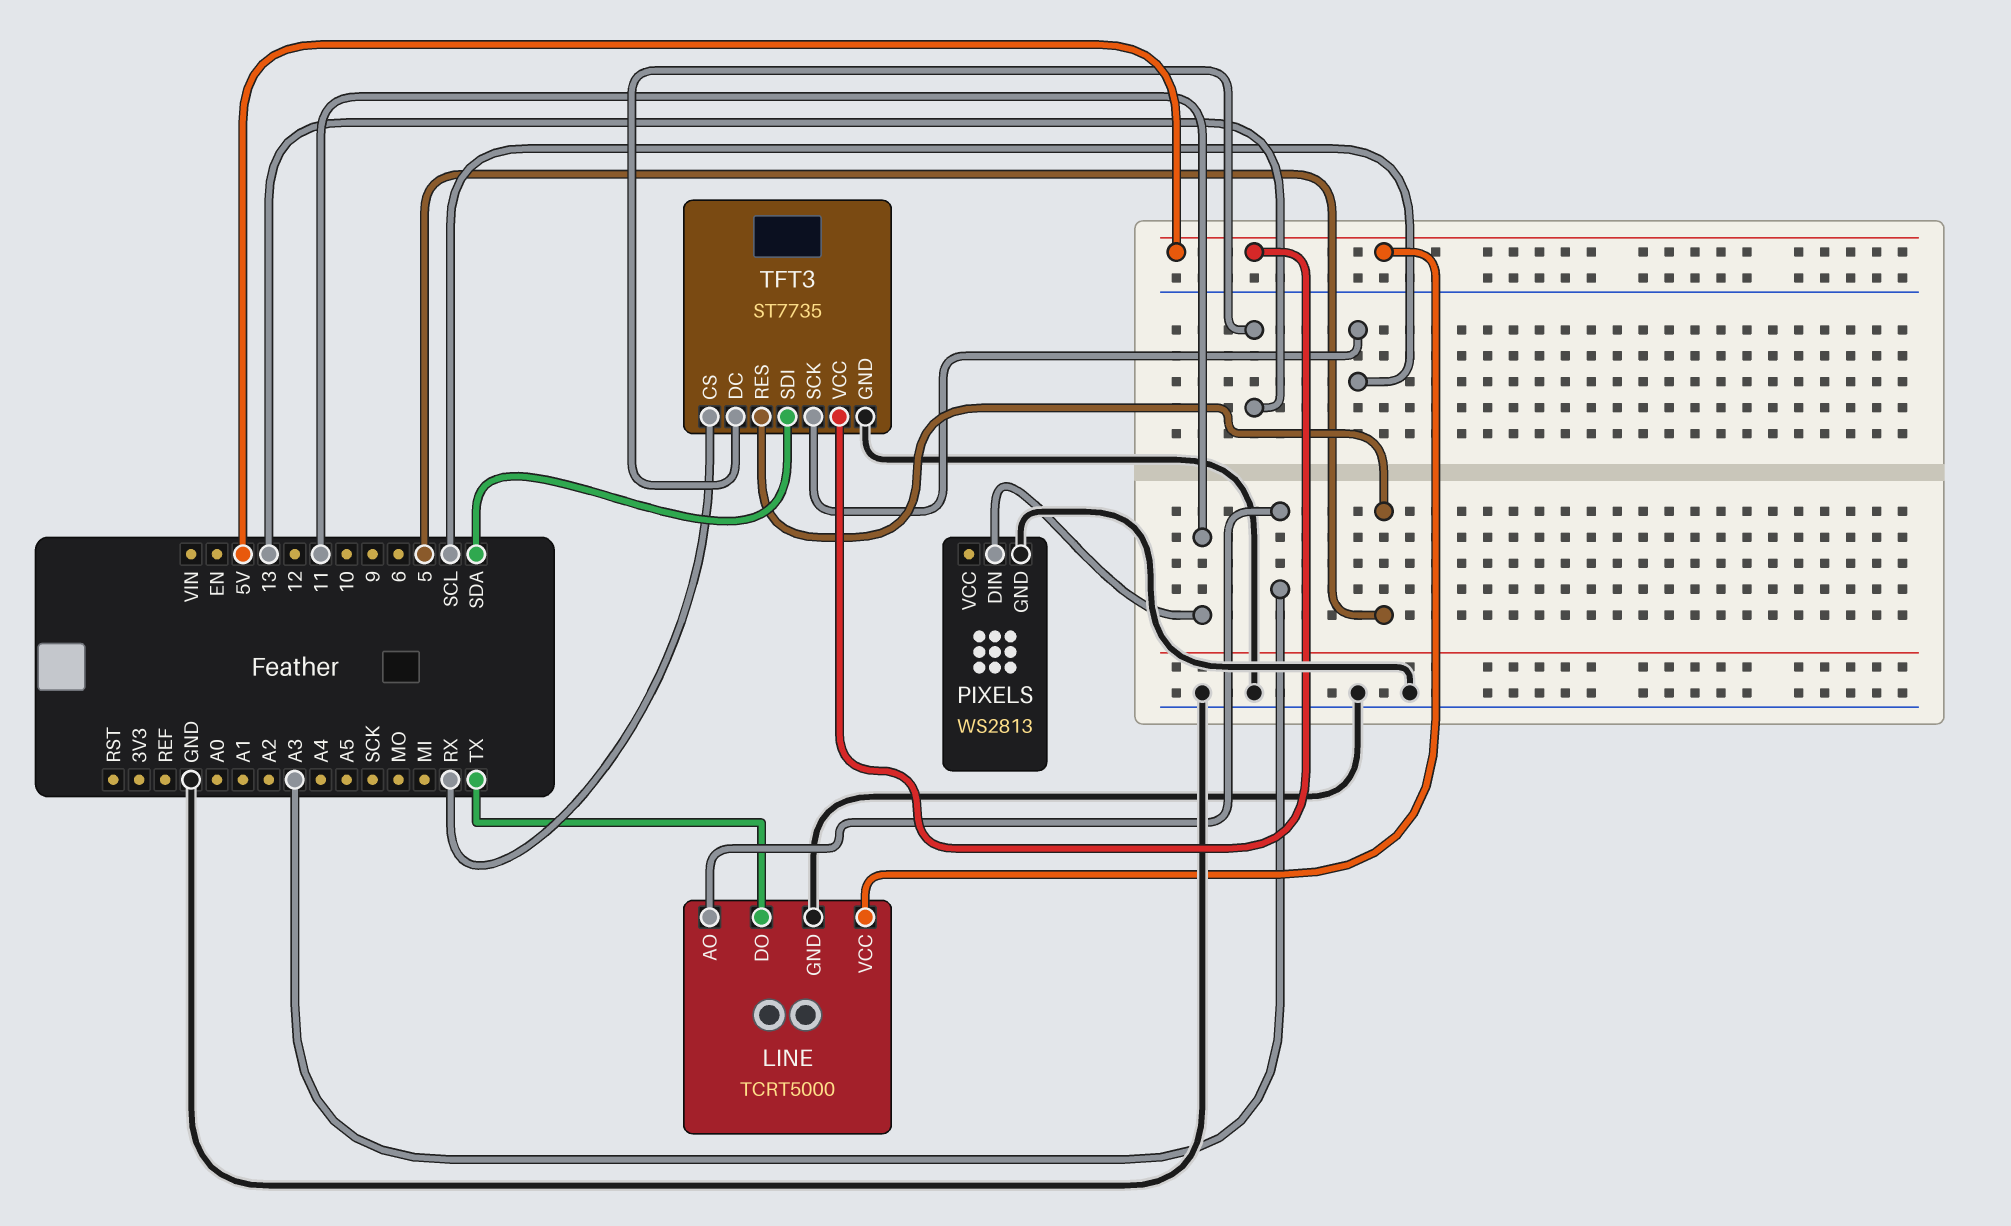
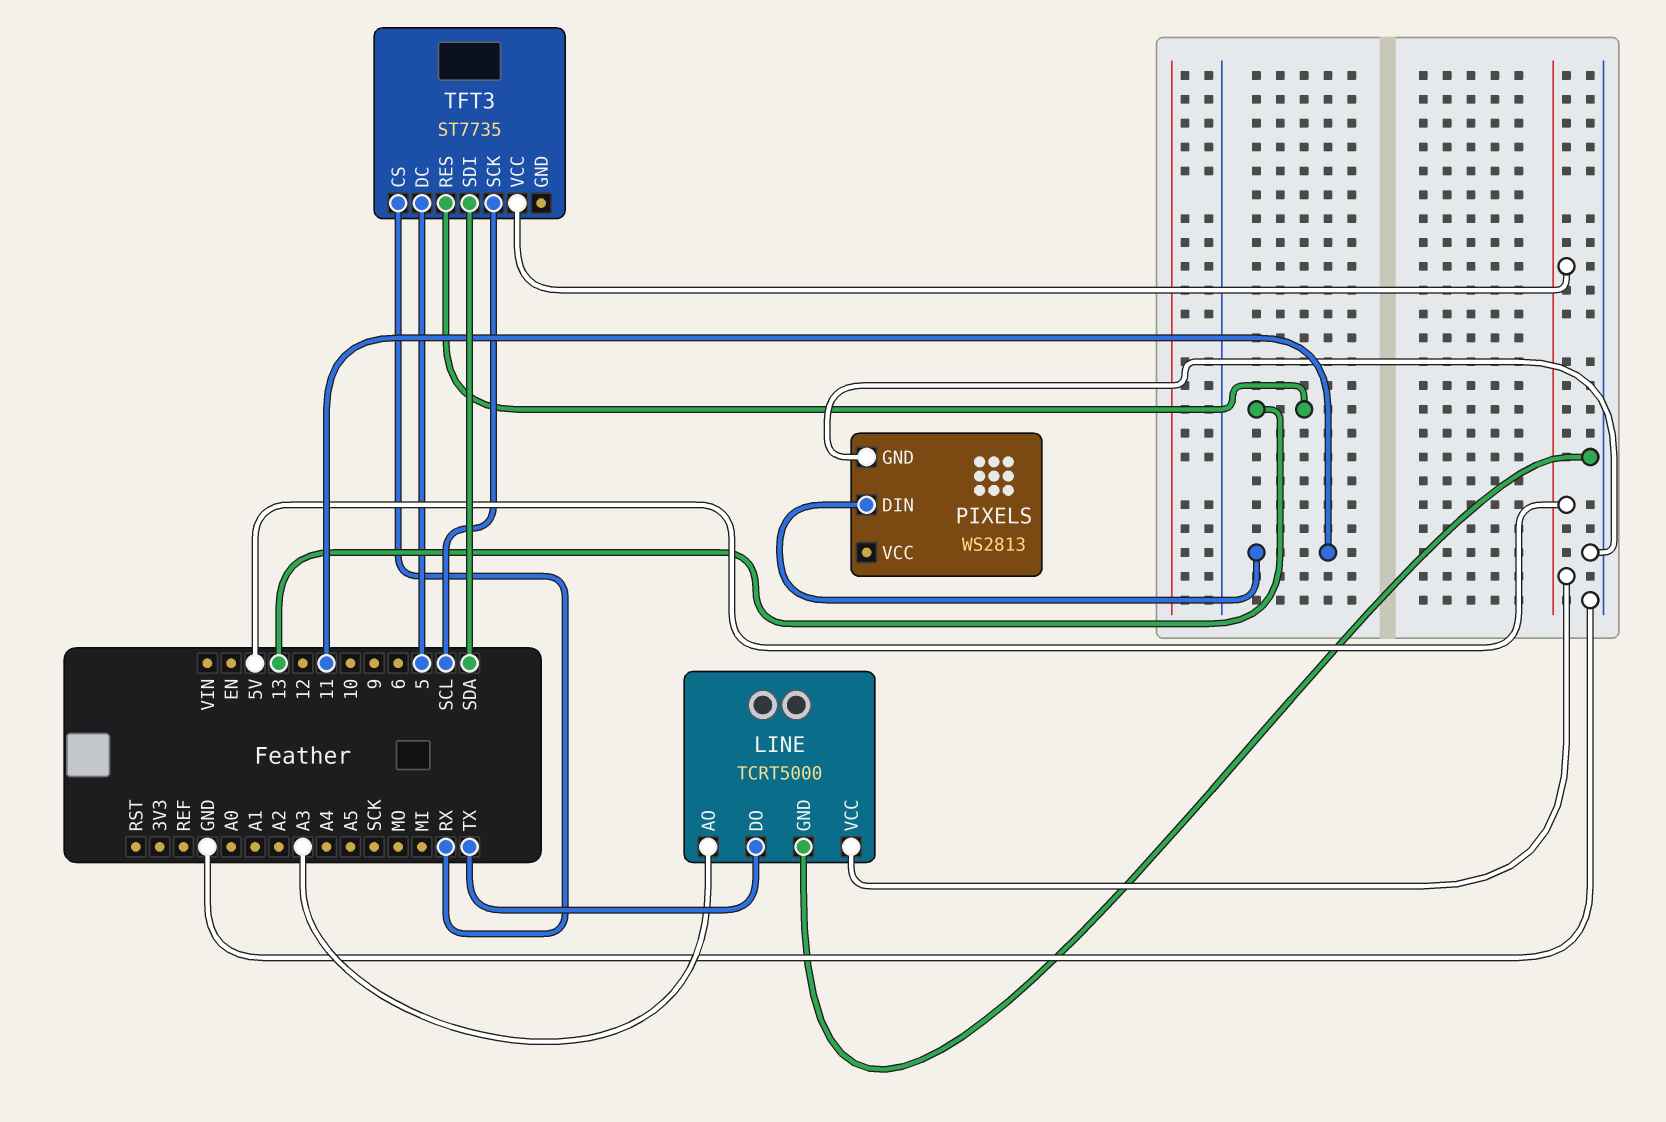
TFT3 pin DC: 13 -> 5
TFT3 pin GND: GND -> none
TFT3 pin RES: 5 -> 13

